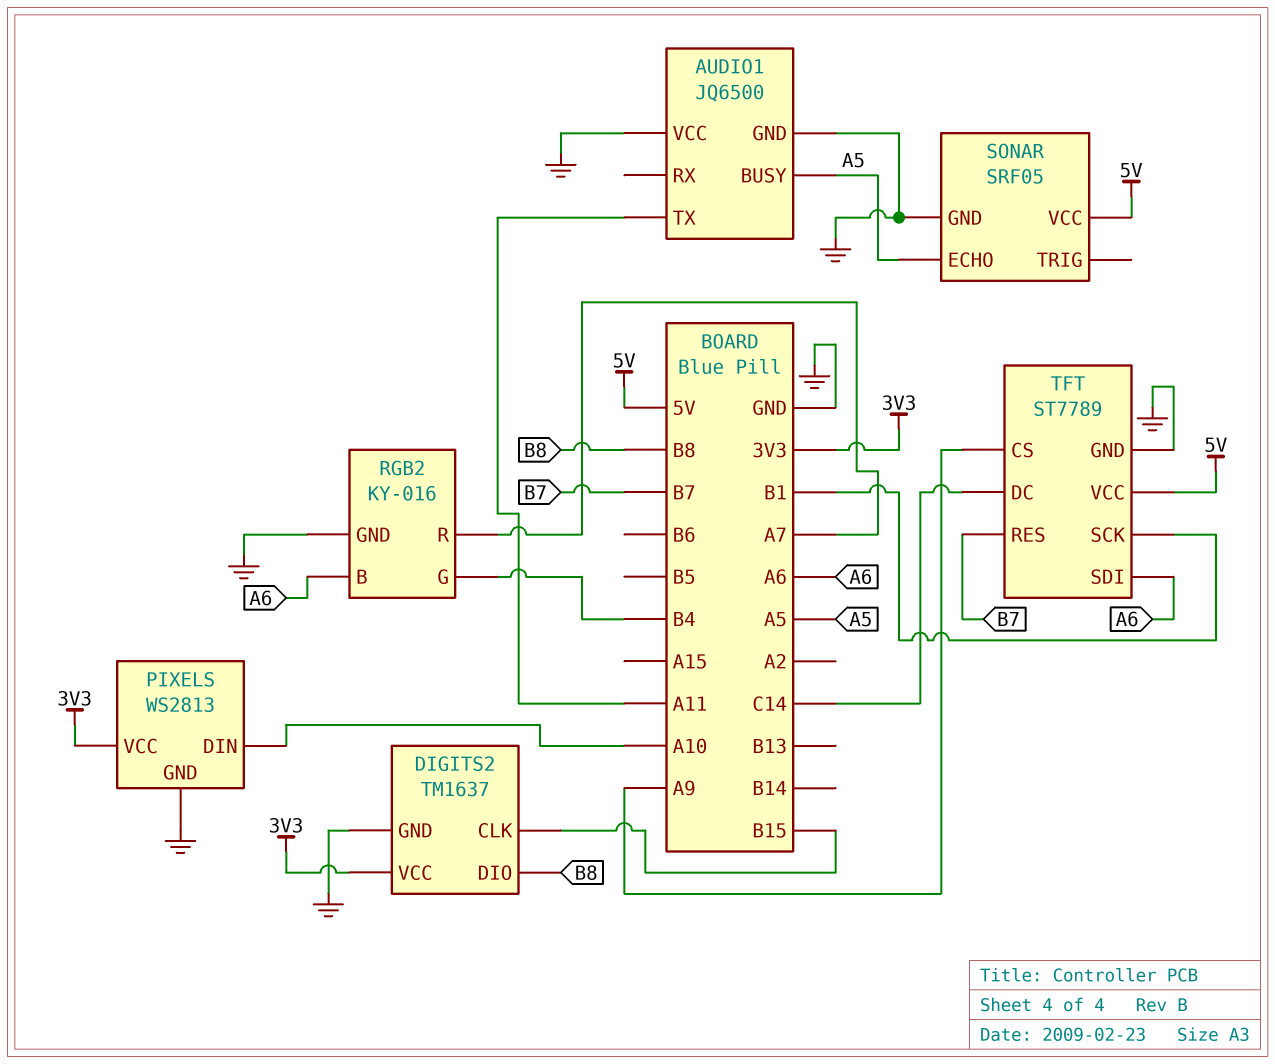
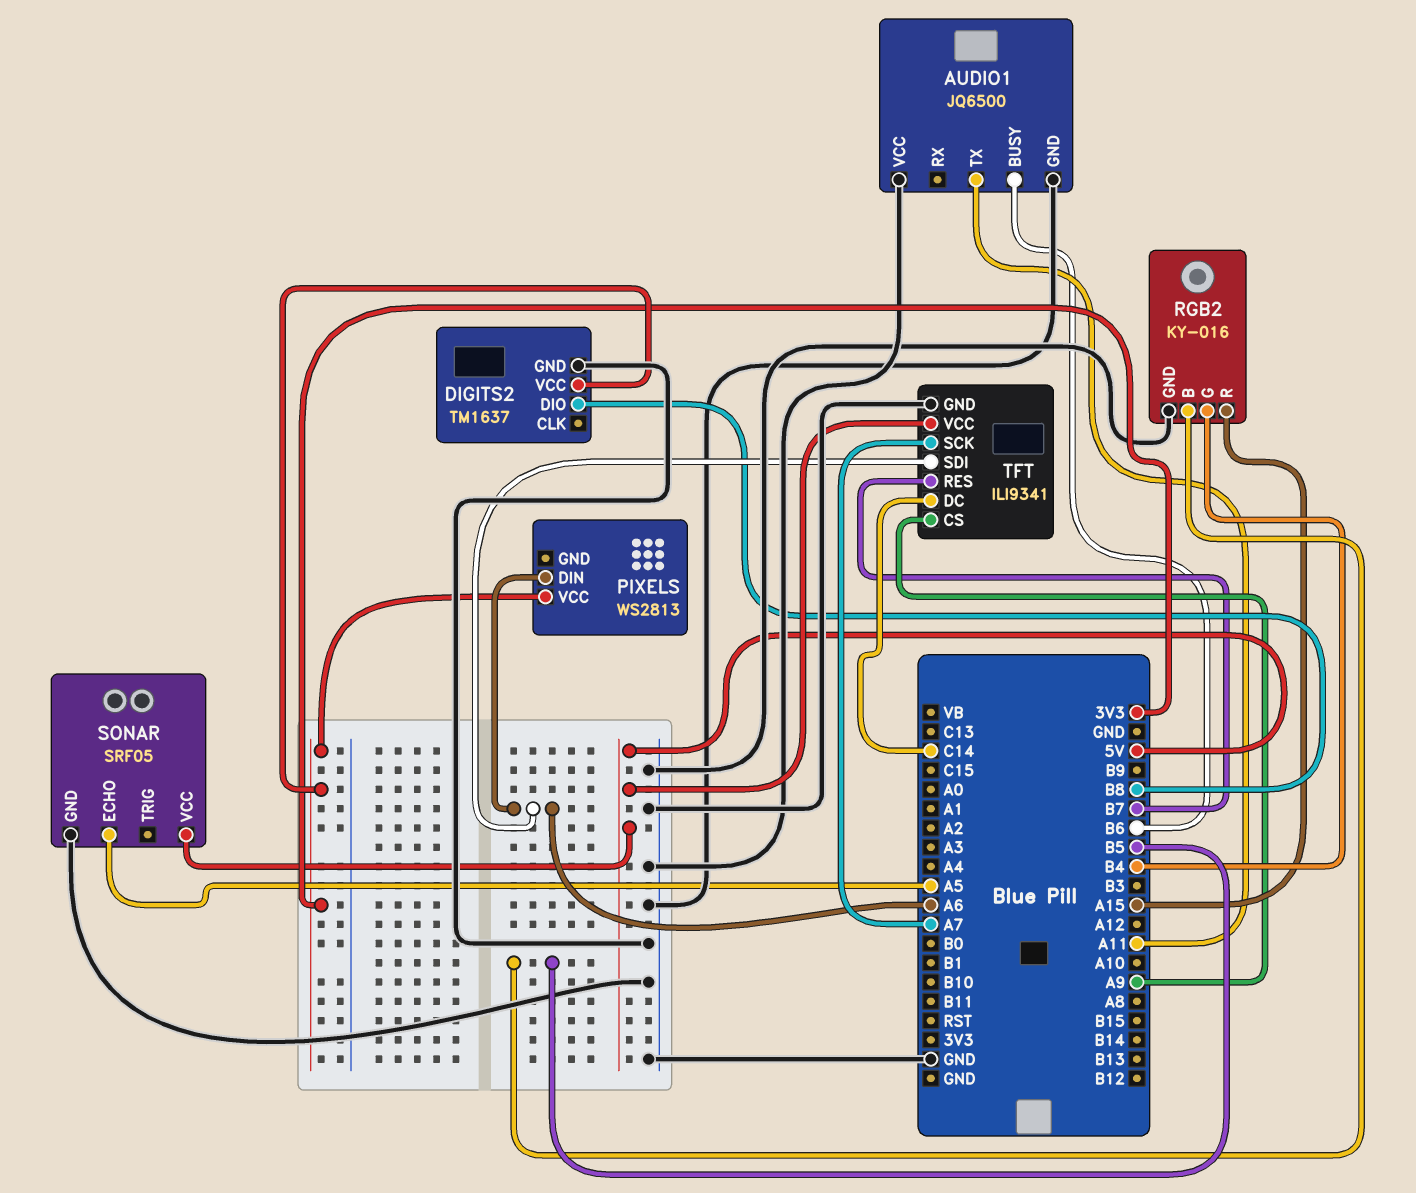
AUDIO1 pin BUSY: A5 -> B6
DIGITS2 pin CLK: B15 -> none
PIXELS pin DIN: A10 -> A6
PIXELS pin GND: GND -> none
RGB2 pin B: A6 -> B5
RGB2 pin R: A7 -> A15
TFT: ST7789 -> ILI9341
TFT pin SCK: B1 -> A7

